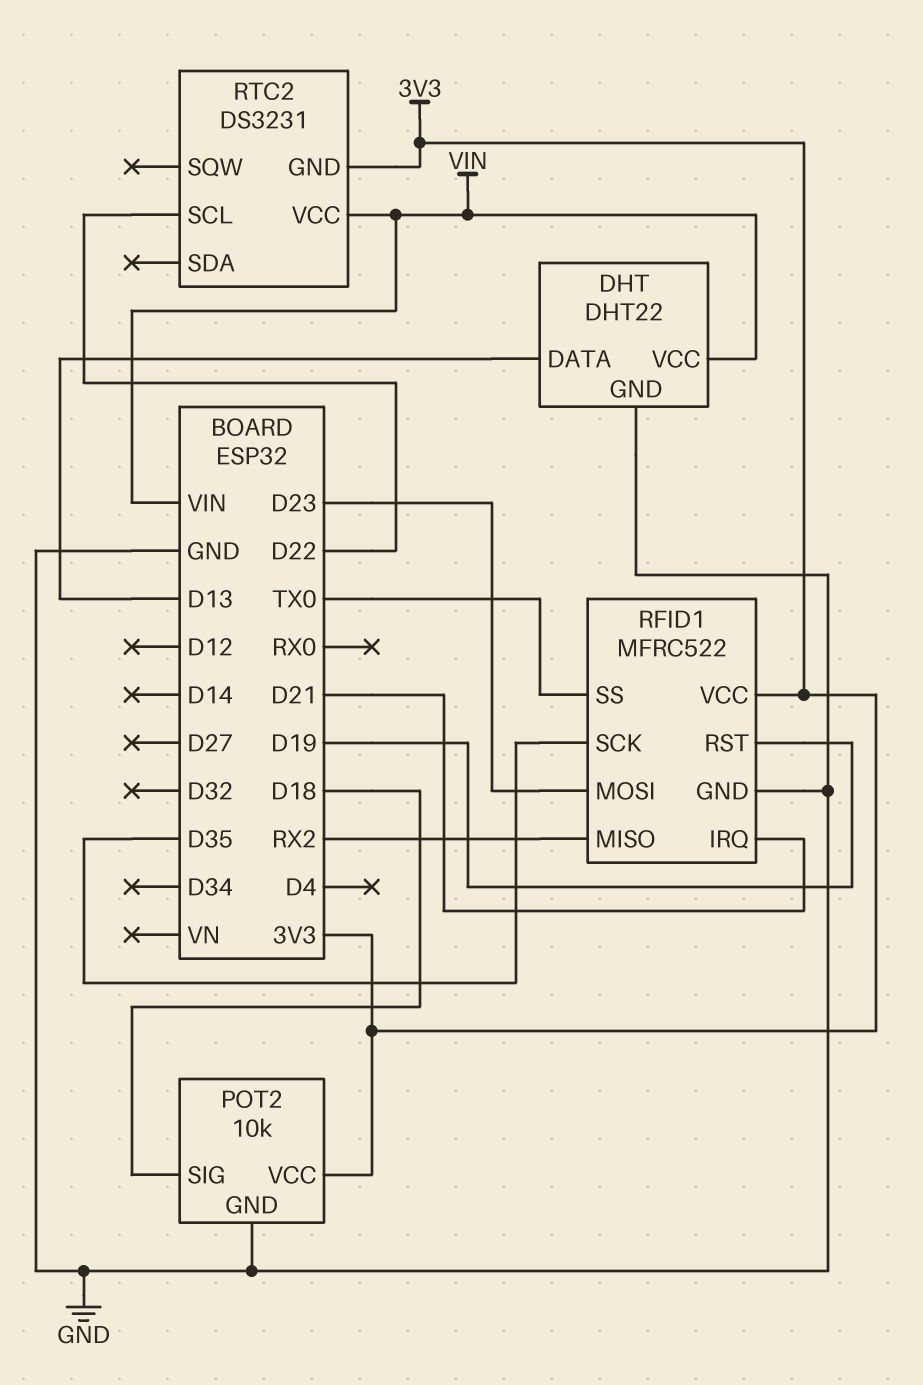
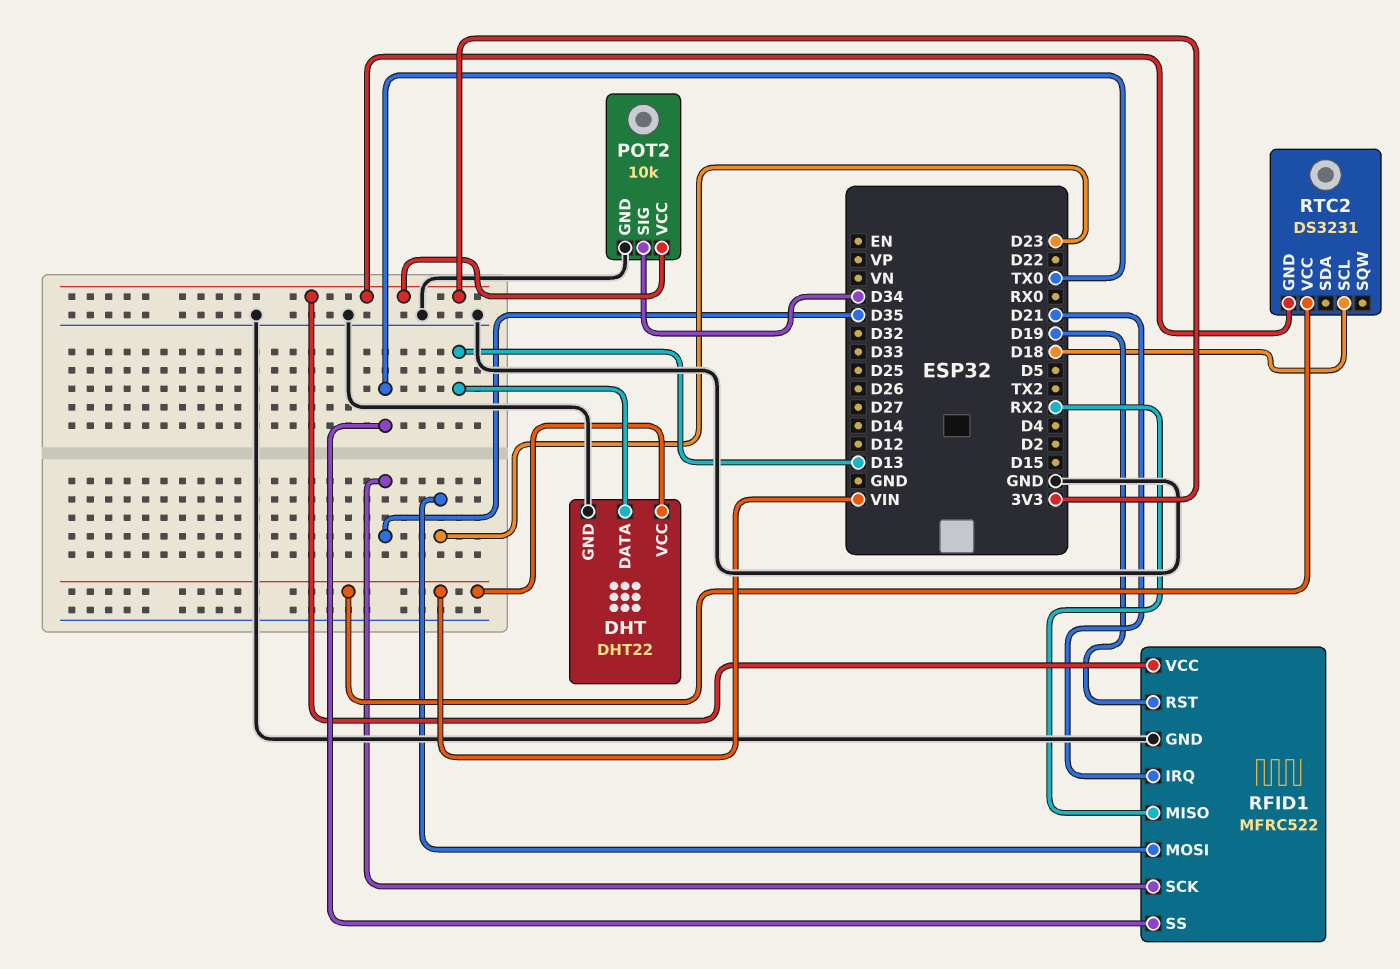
POT2 pin SIG: D18 -> D34
RTC2 pin SCL: D22 -> D18

